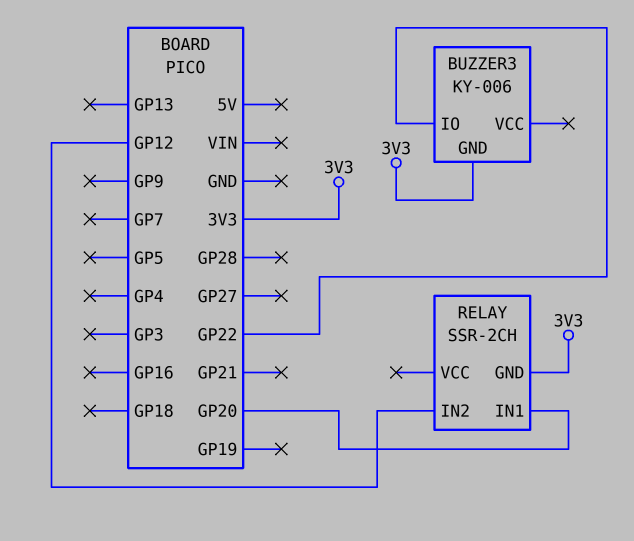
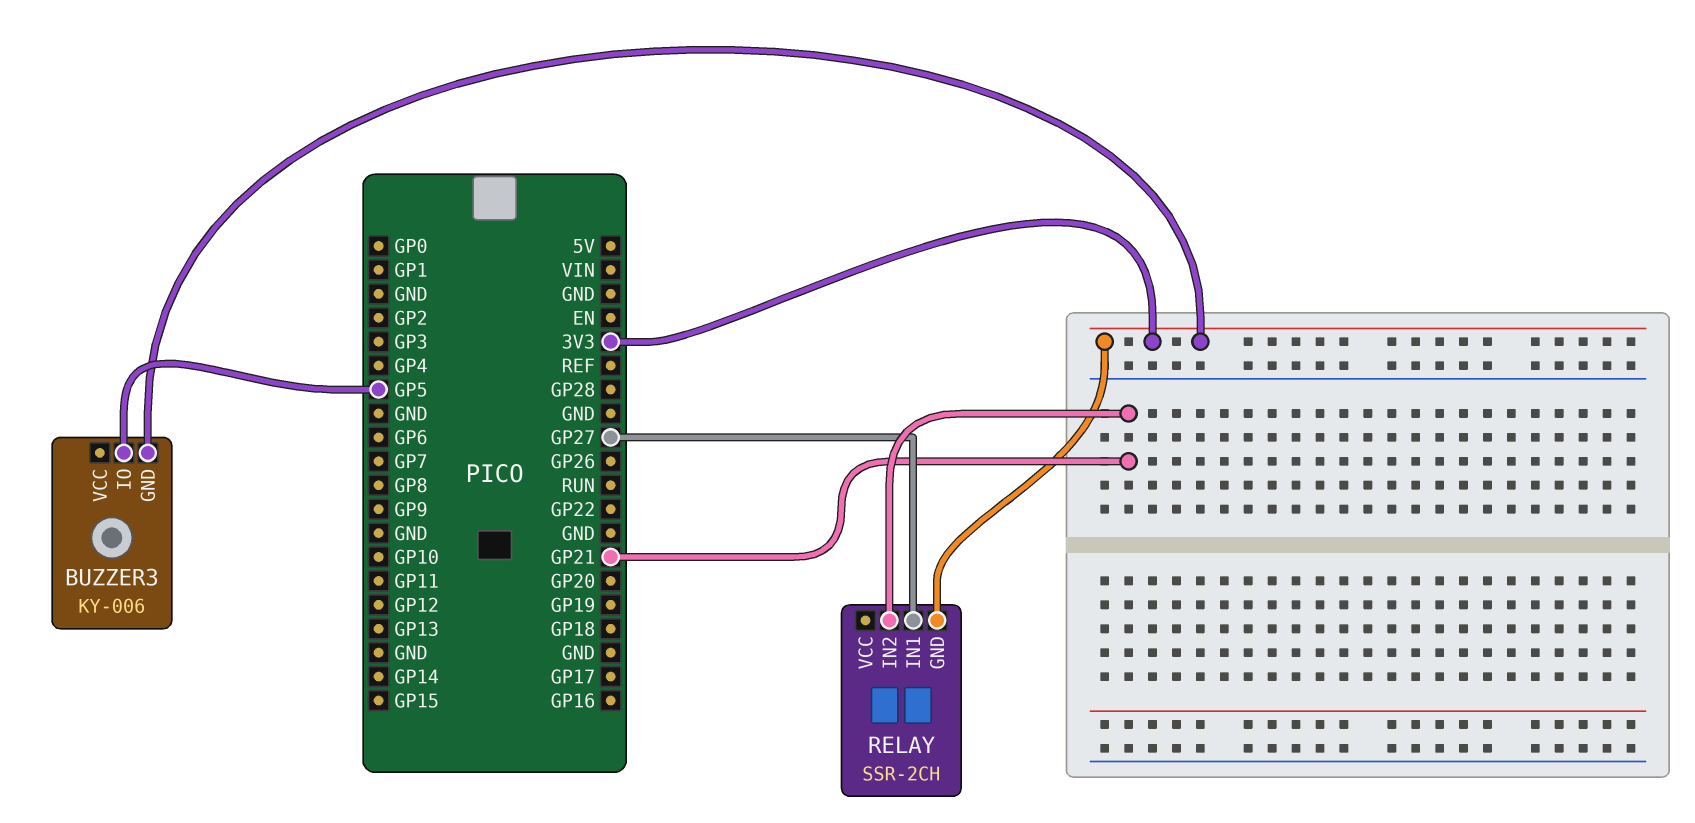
BUZZER3 pin IO: GP22 -> GP5
RELAY pin IN1: GP20 -> GP27
RELAY pin IN2: GP12 -> GP21

